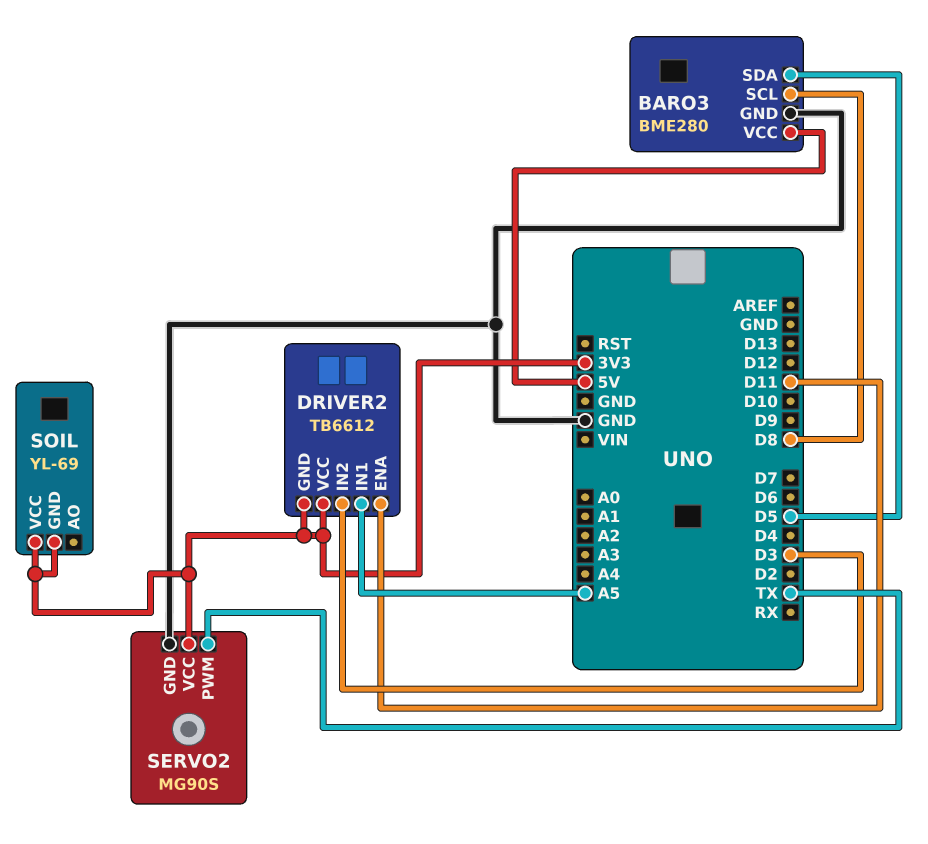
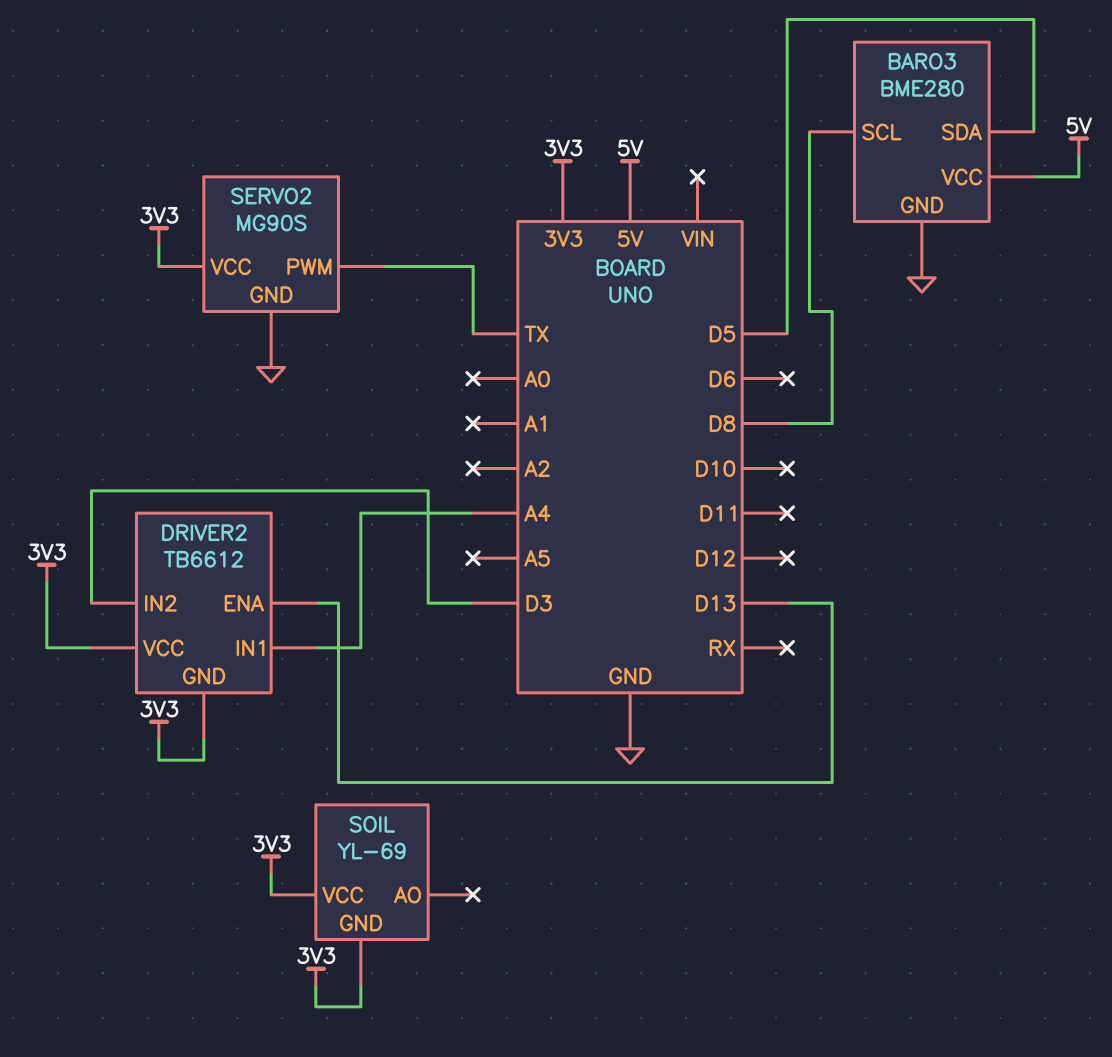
DRIVER2 pin ENA: D11 -> D13
DRIVER2 pin IN1: A5 -> A4

